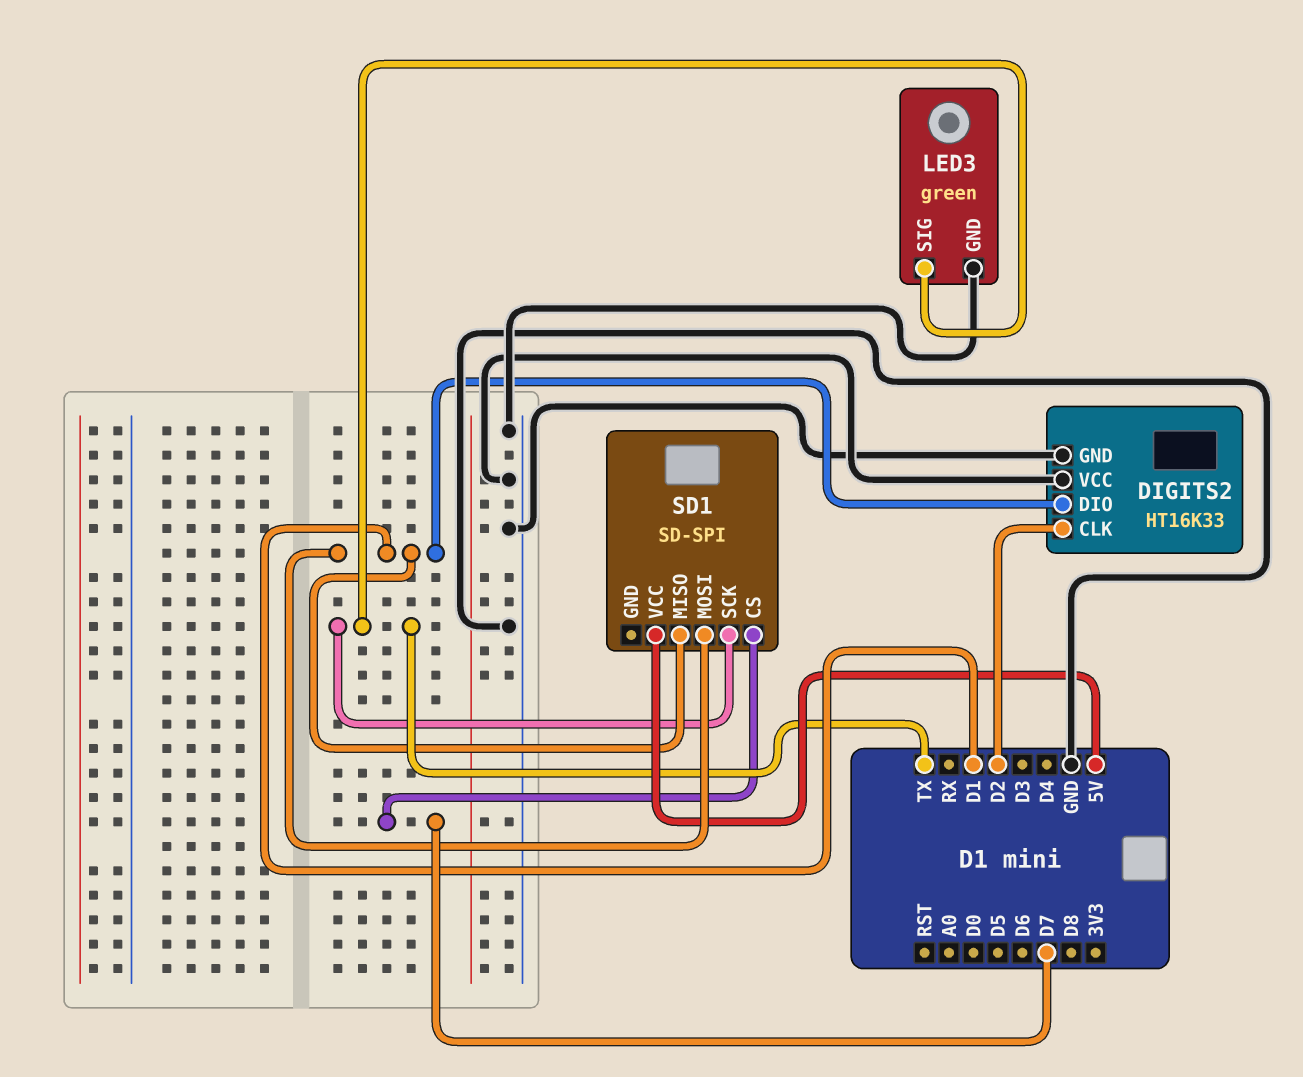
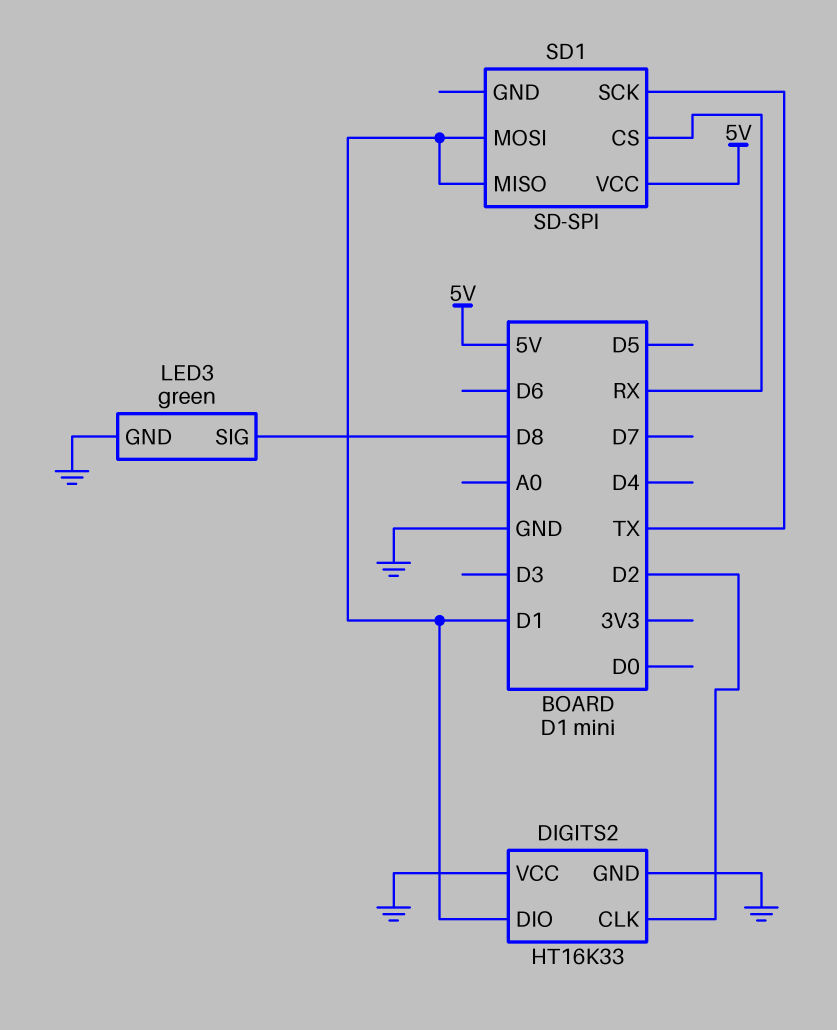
LED3 pin SIG: TX -> D8
SD1 pin CS: D7 -> RX

